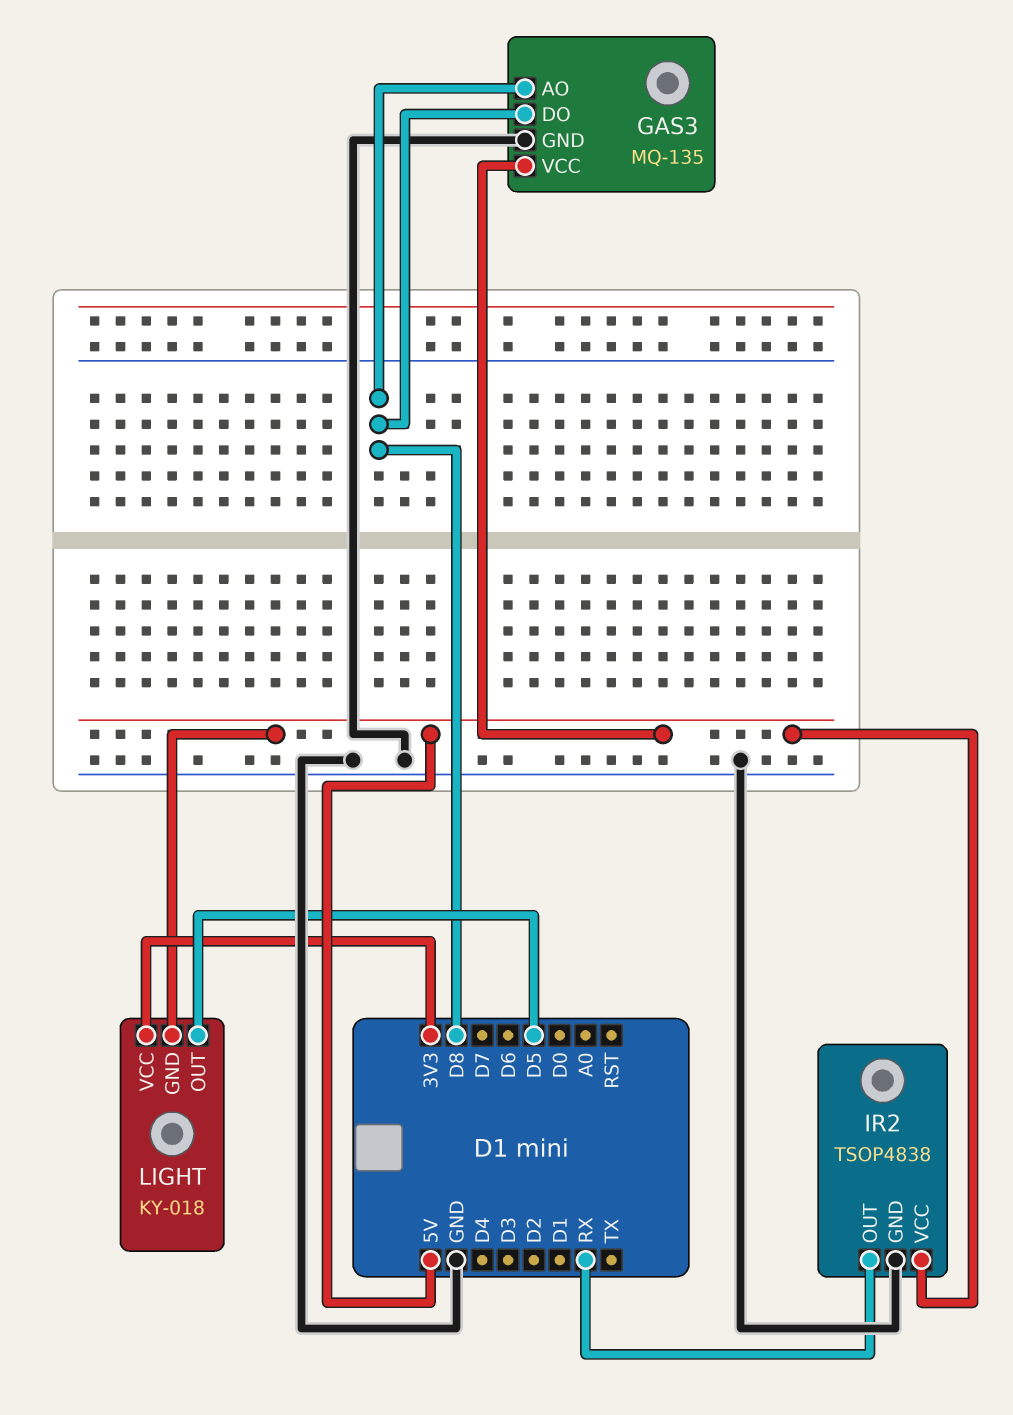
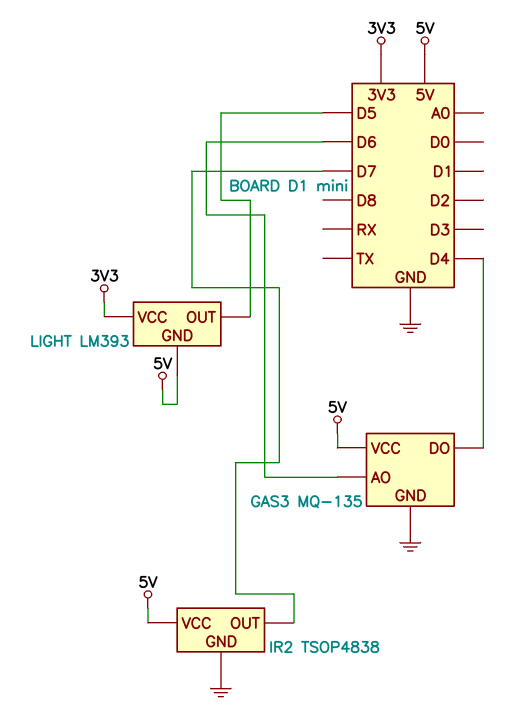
GAS3 pin AO: D8 -> D6
GAS3 pin DO: D8 -> D4
IR2 pin OUT: RX -> D7
LIGHT: KY-018 -> LM393

